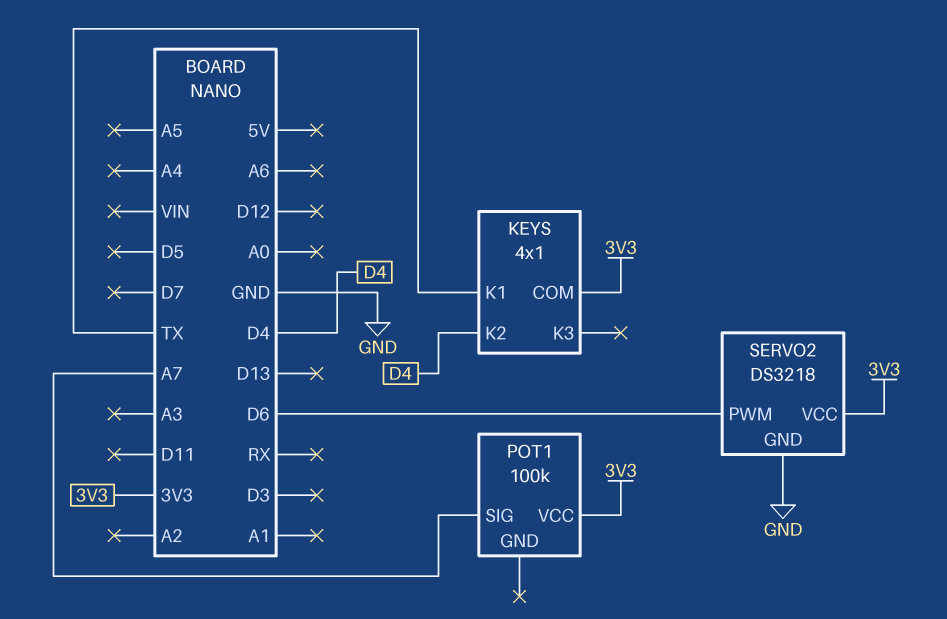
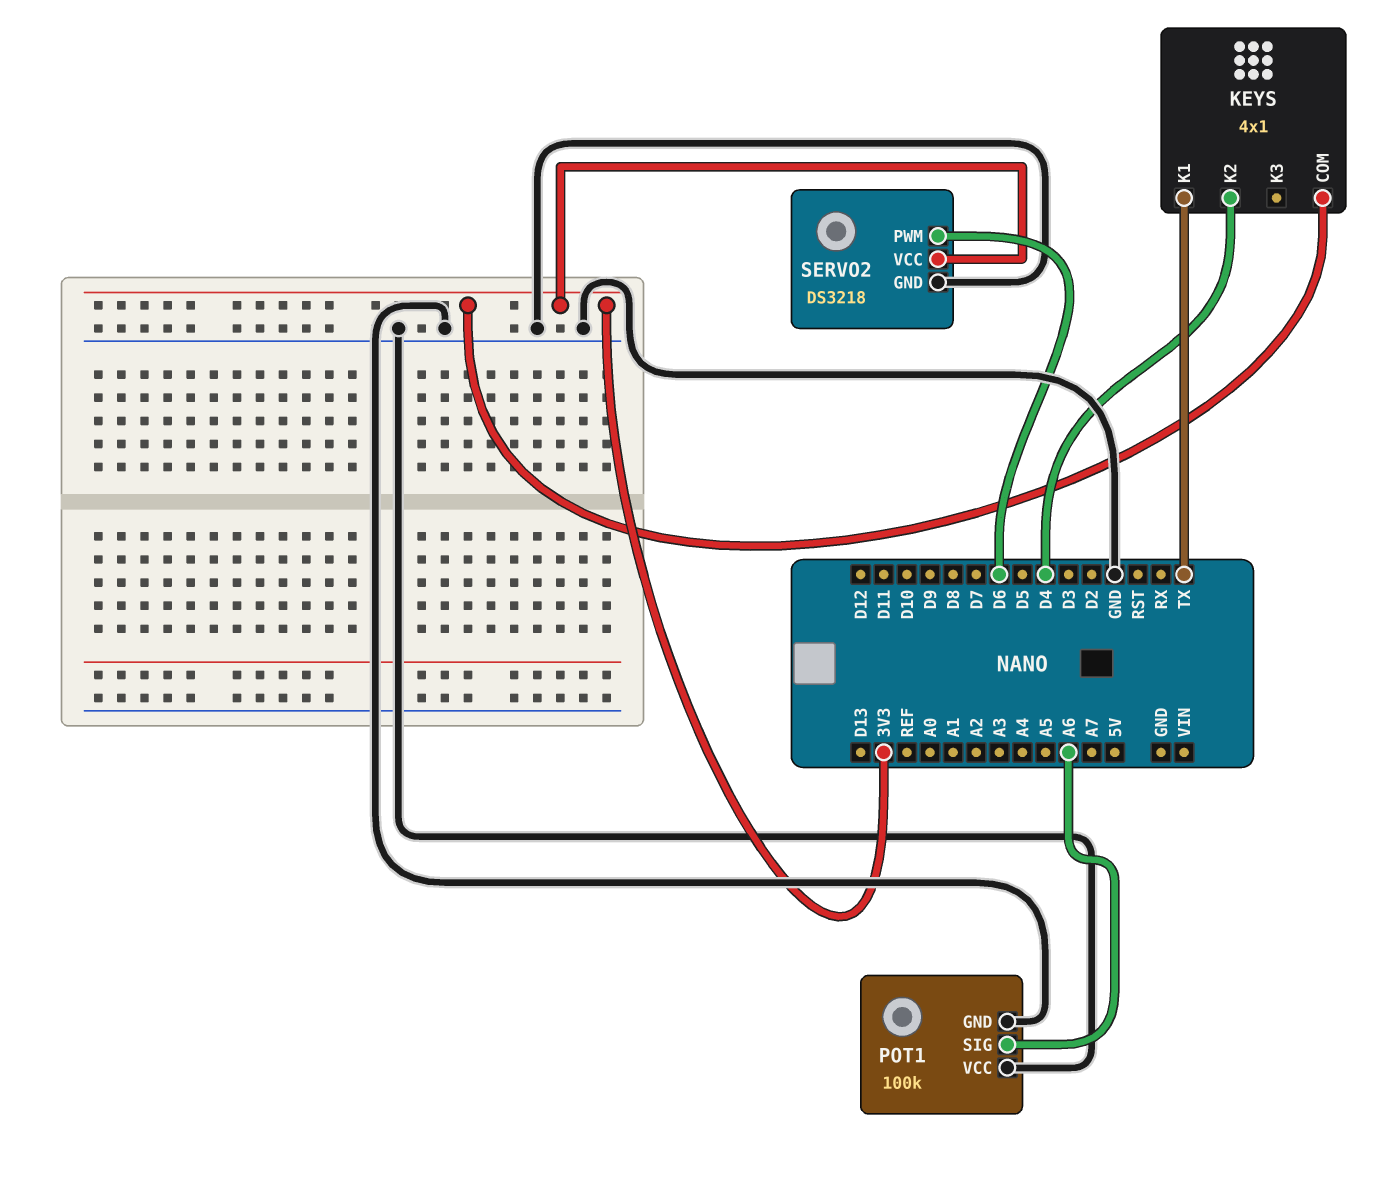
POT1 pin GND: none -> GND
POT1 pin SIG: A7 -> A6
POT1 pin VCC: 3V3 -> GND

